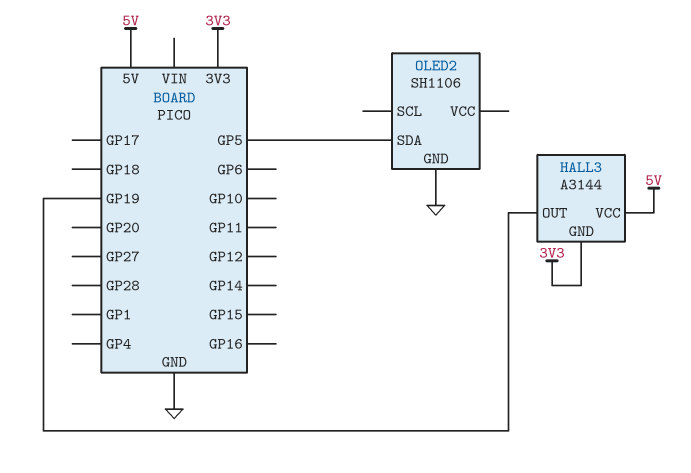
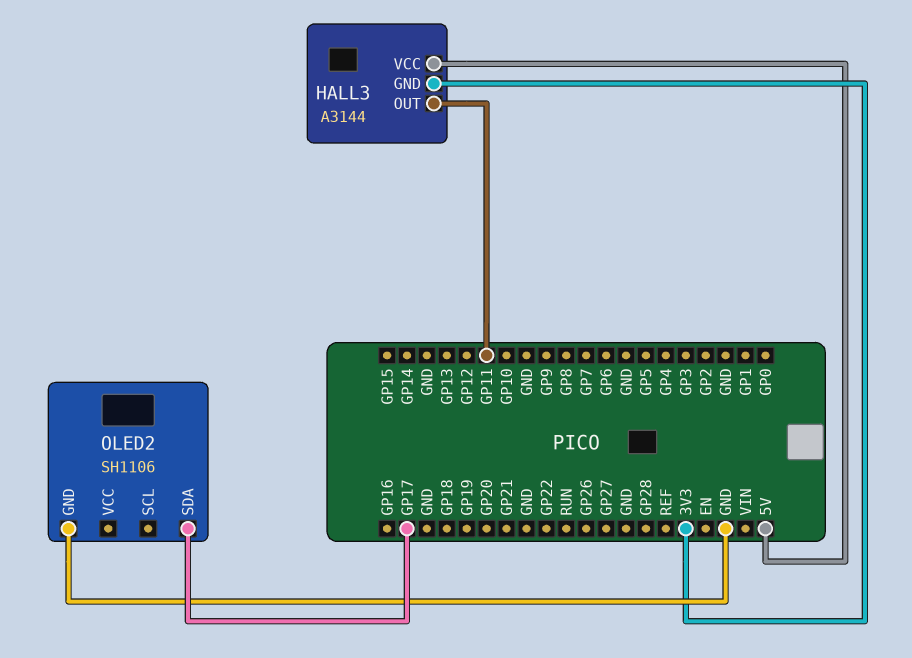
HALL3 pin OUT: GP19 -> GP11
OLED2 pin SDA: GP5 -> GP17

